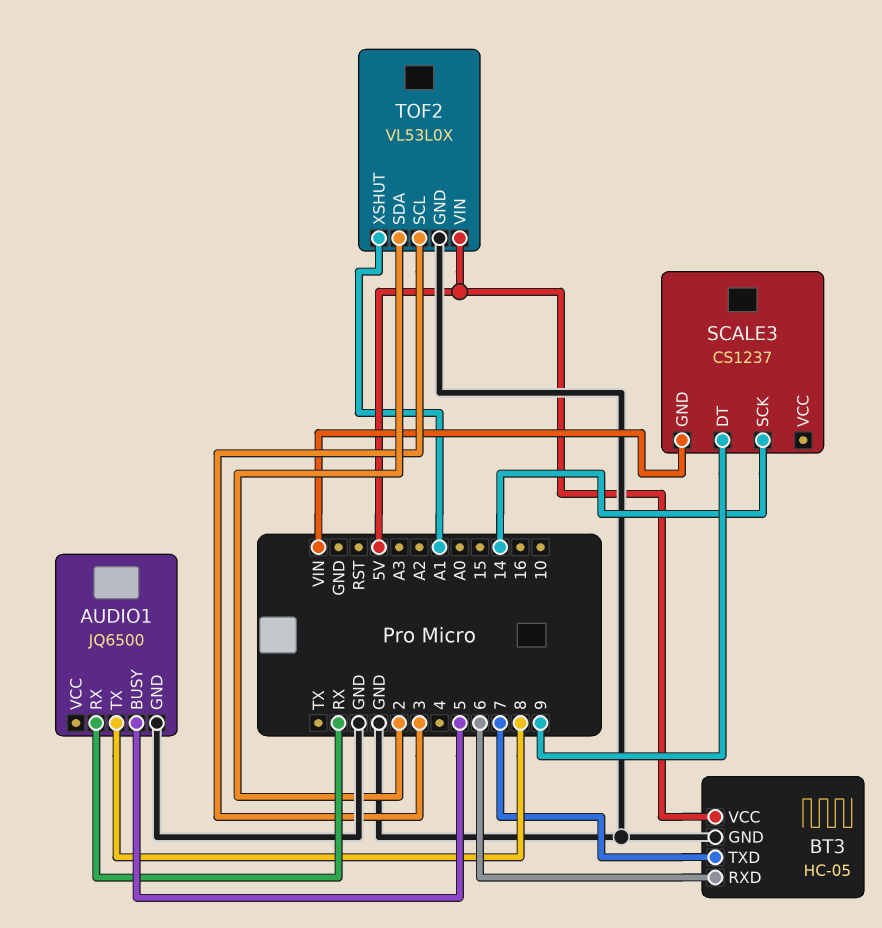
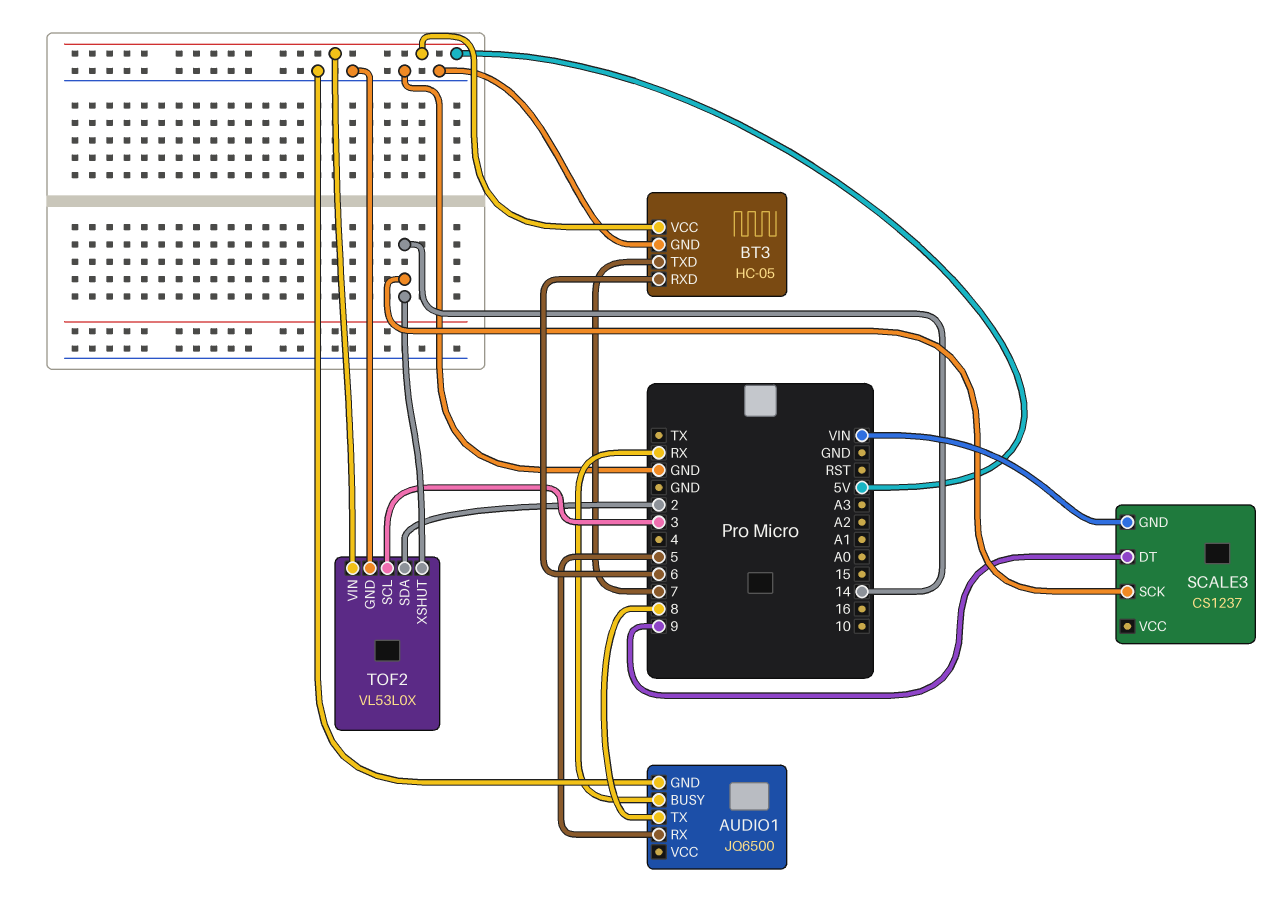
AUDIO1 pin BUSY: 5 -> RX
AUDIO1 pin RX: RX -> 5
TOF2 pin XSHUT: A1 -> 14

